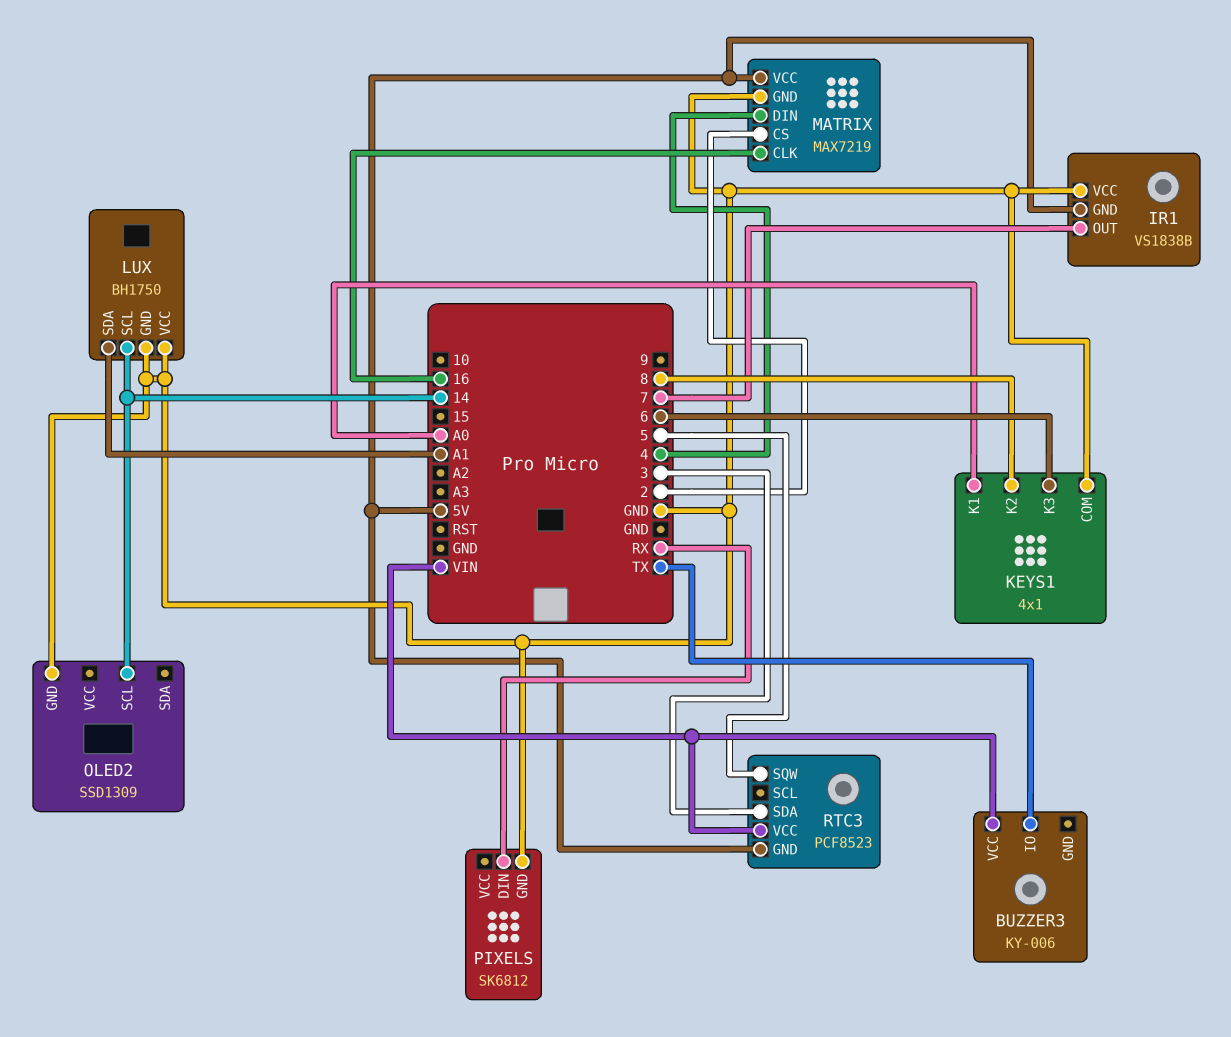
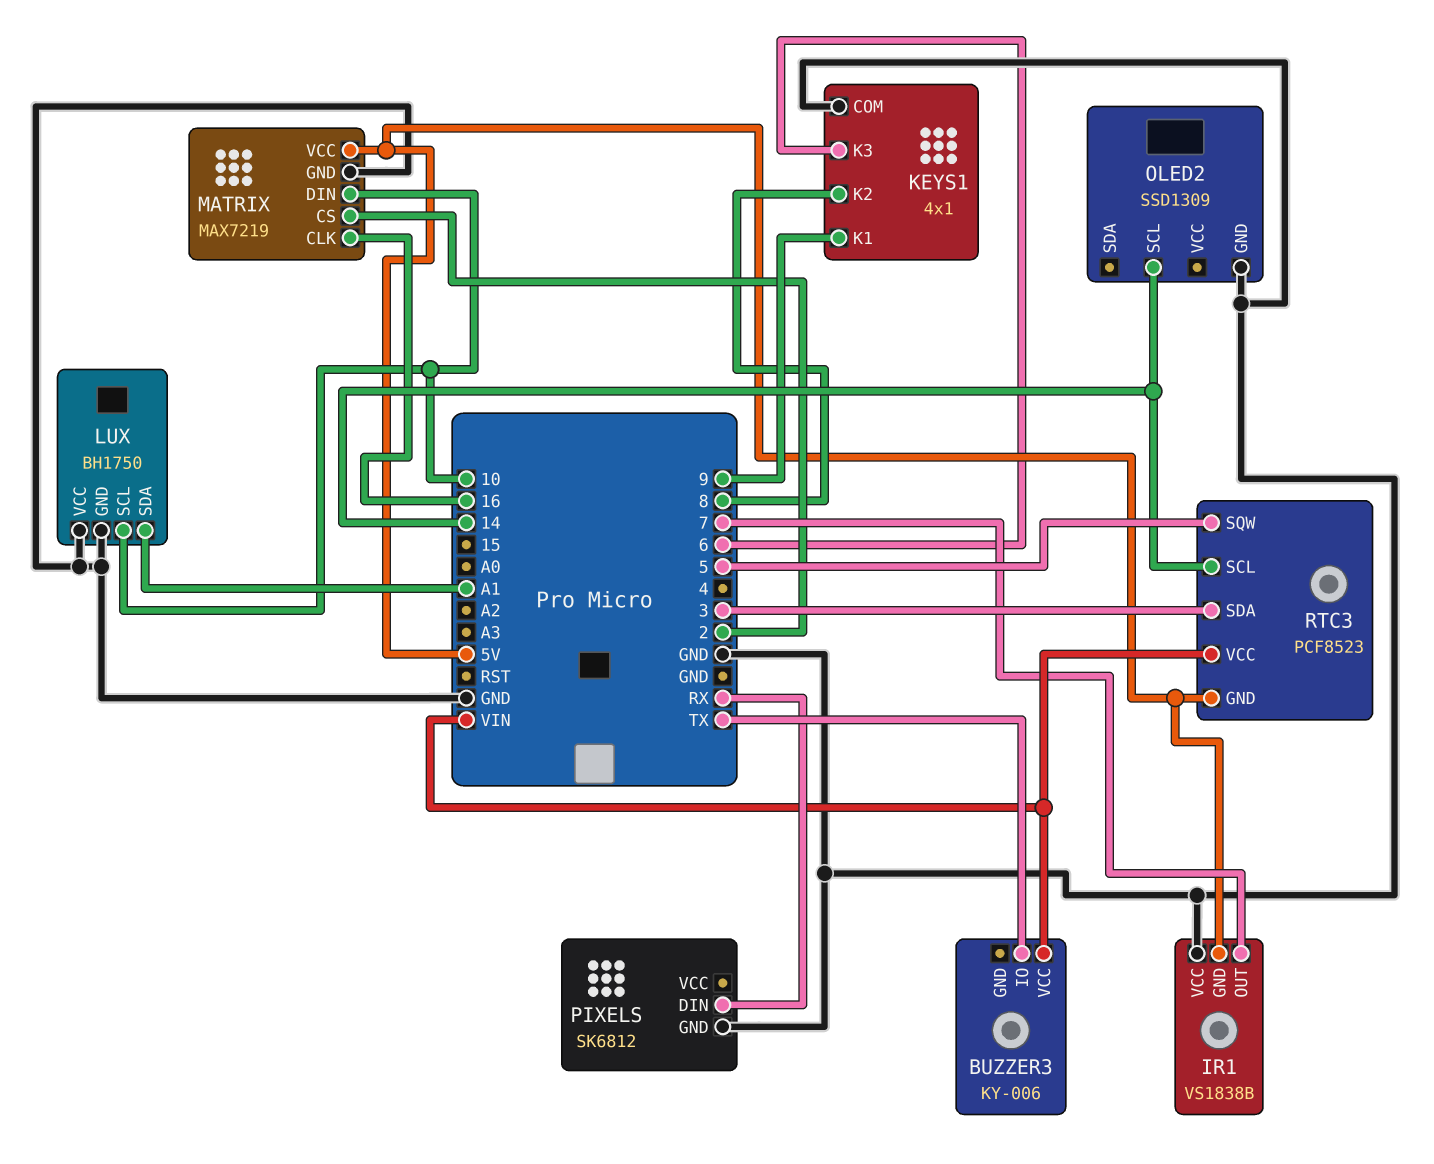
KEYS1 pin K1: A0 -> 9
LUX pin SCL: 14 -> 10
MATRIX pin DIN: 4 -> 10
RTC3 pin SCL: none -> 14

